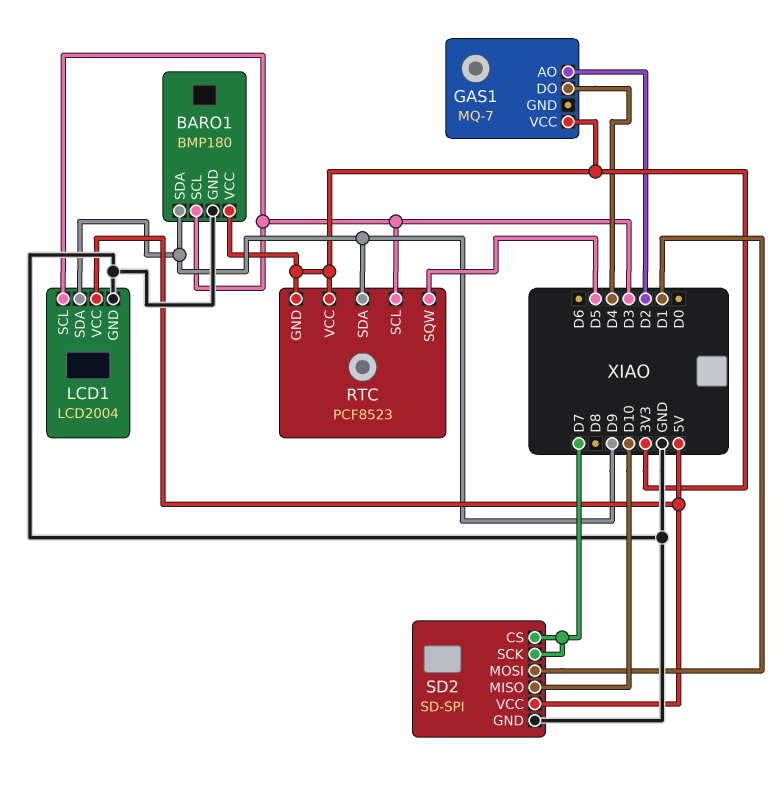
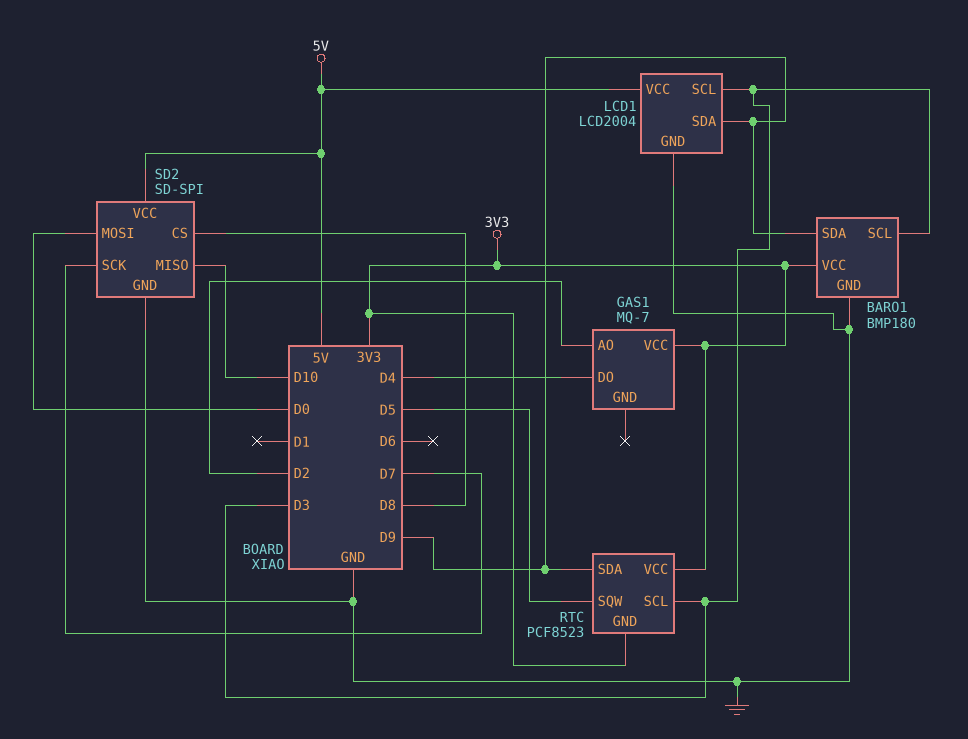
SD2 pin CS: D7 -> D8
SD2 pin MOSI: D1 -> D0

